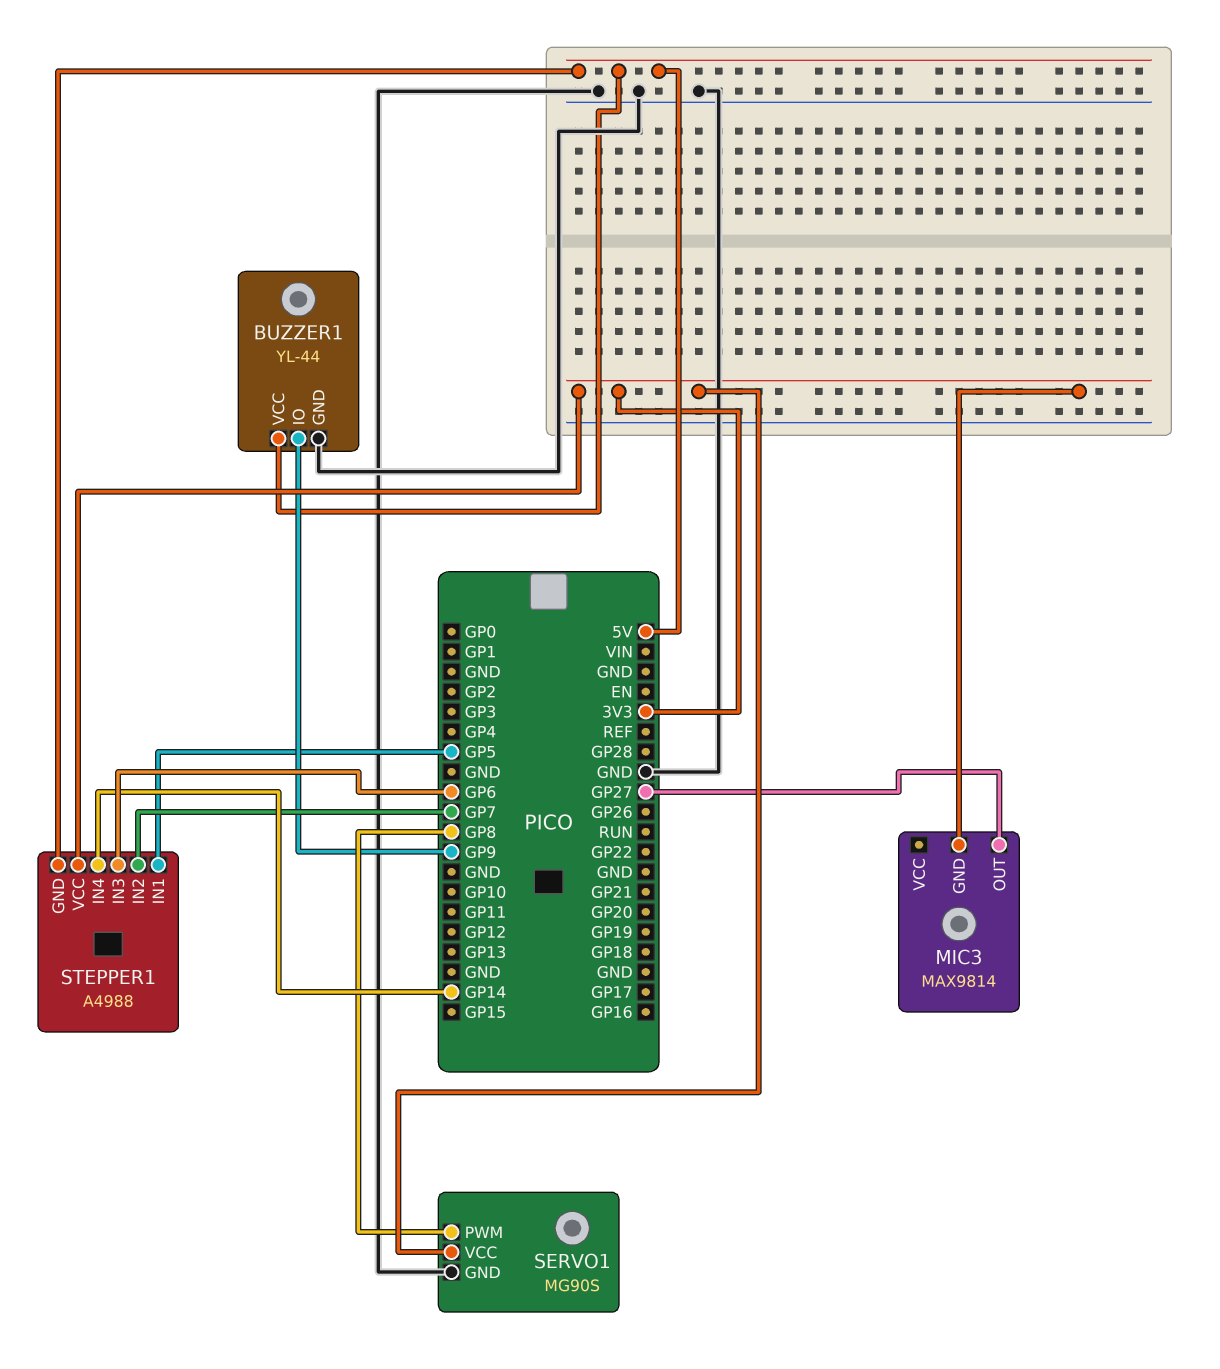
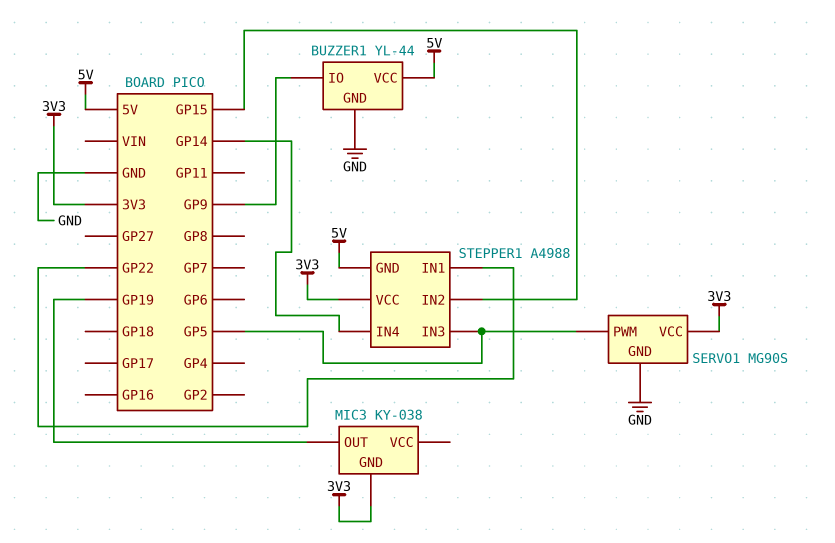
MIC3: MAX9814 -> KY-038
MIC3 pin OUT: GP27 -> GP19
SERVO1 pin PWM: GP8 -> GP5
STEPPER1 pin IN1: GP5 -> GP22
STEPPER1 pin IN2: GP7 -> GP15
STEPPER1 pin IN3: GP6 -> GP5

